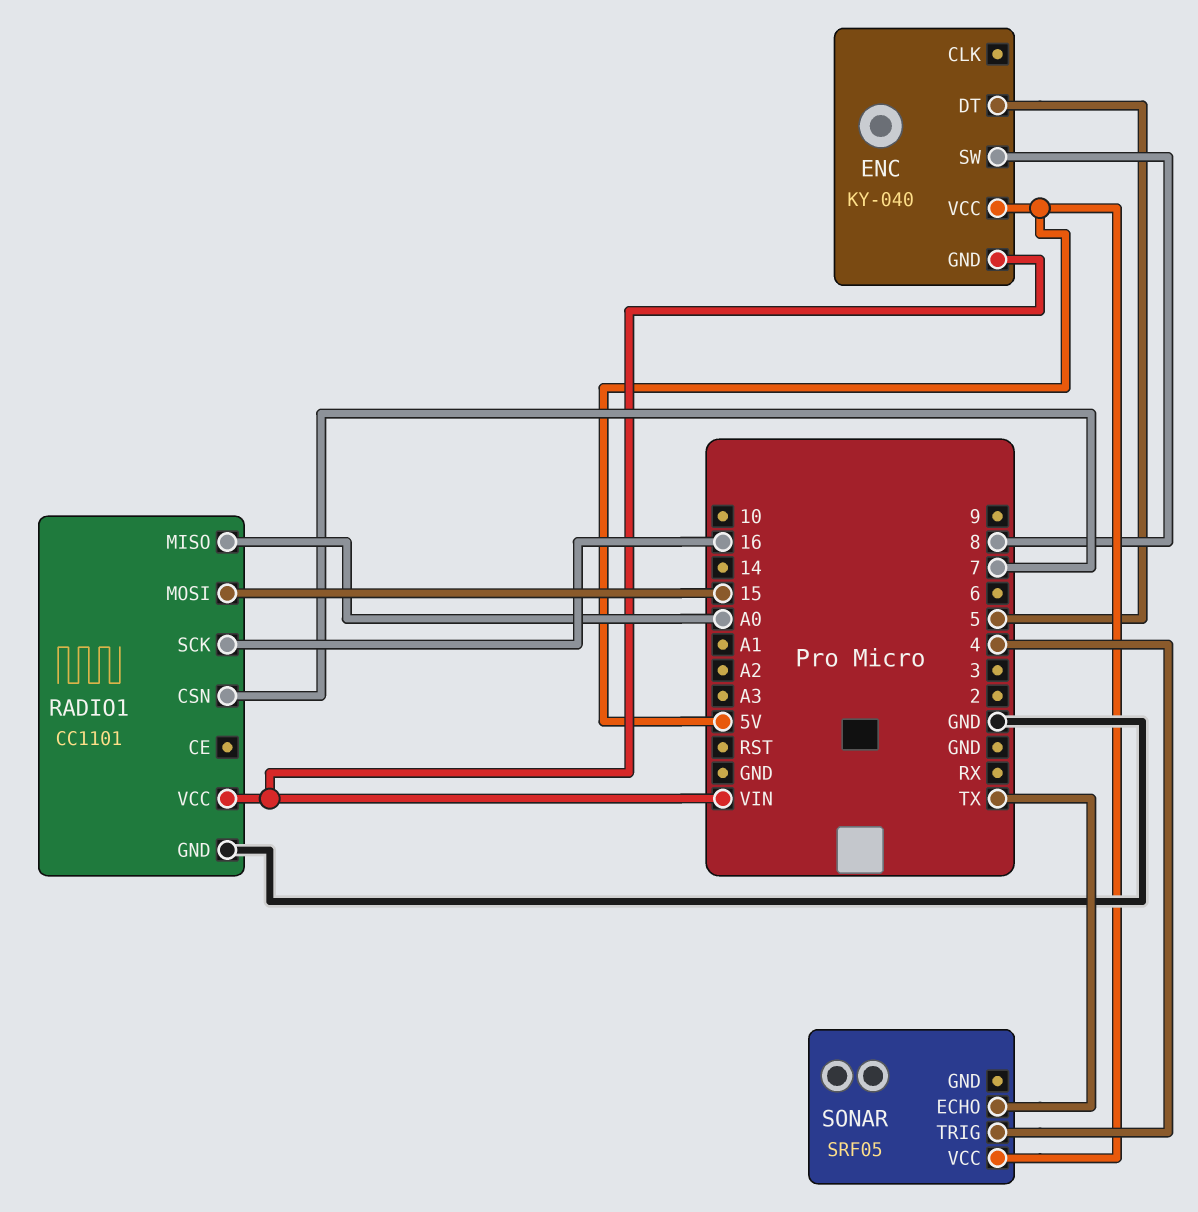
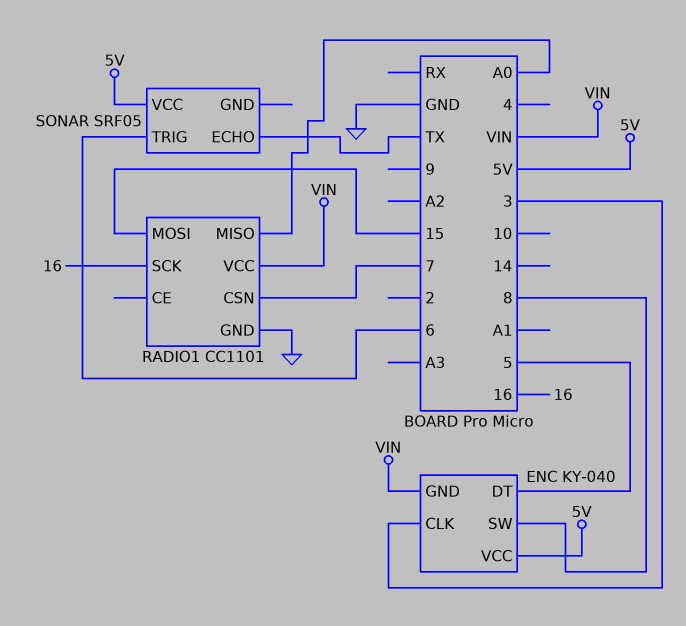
ENC pin CLK: none -> 3
SONAR pin TRIG: 4 -> 6

